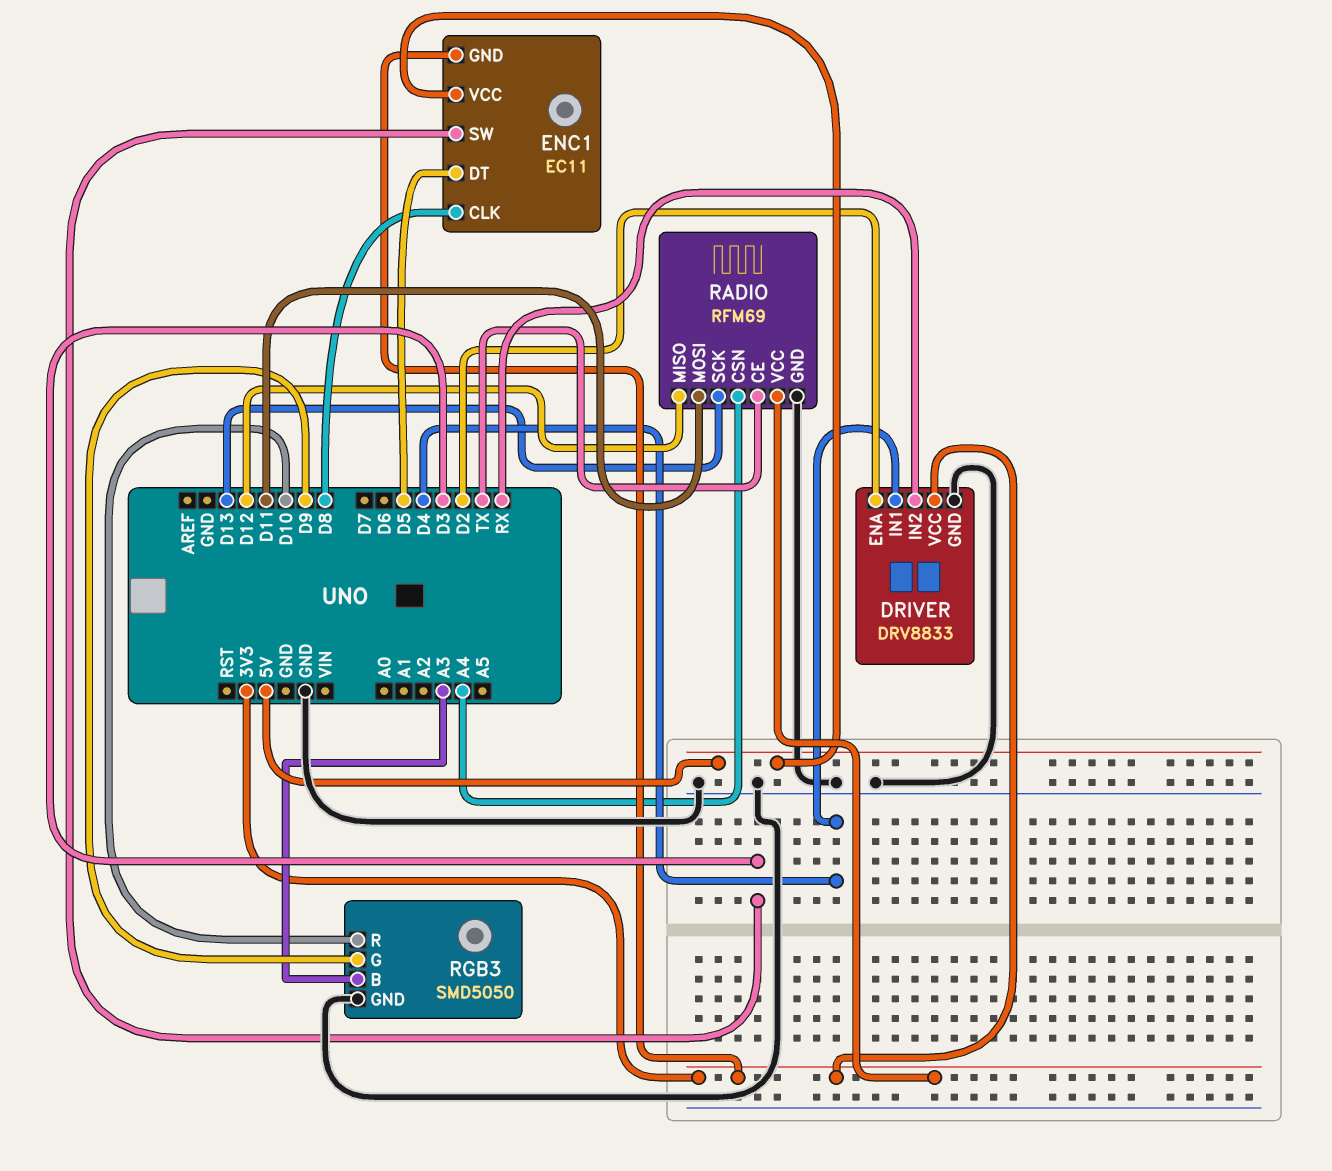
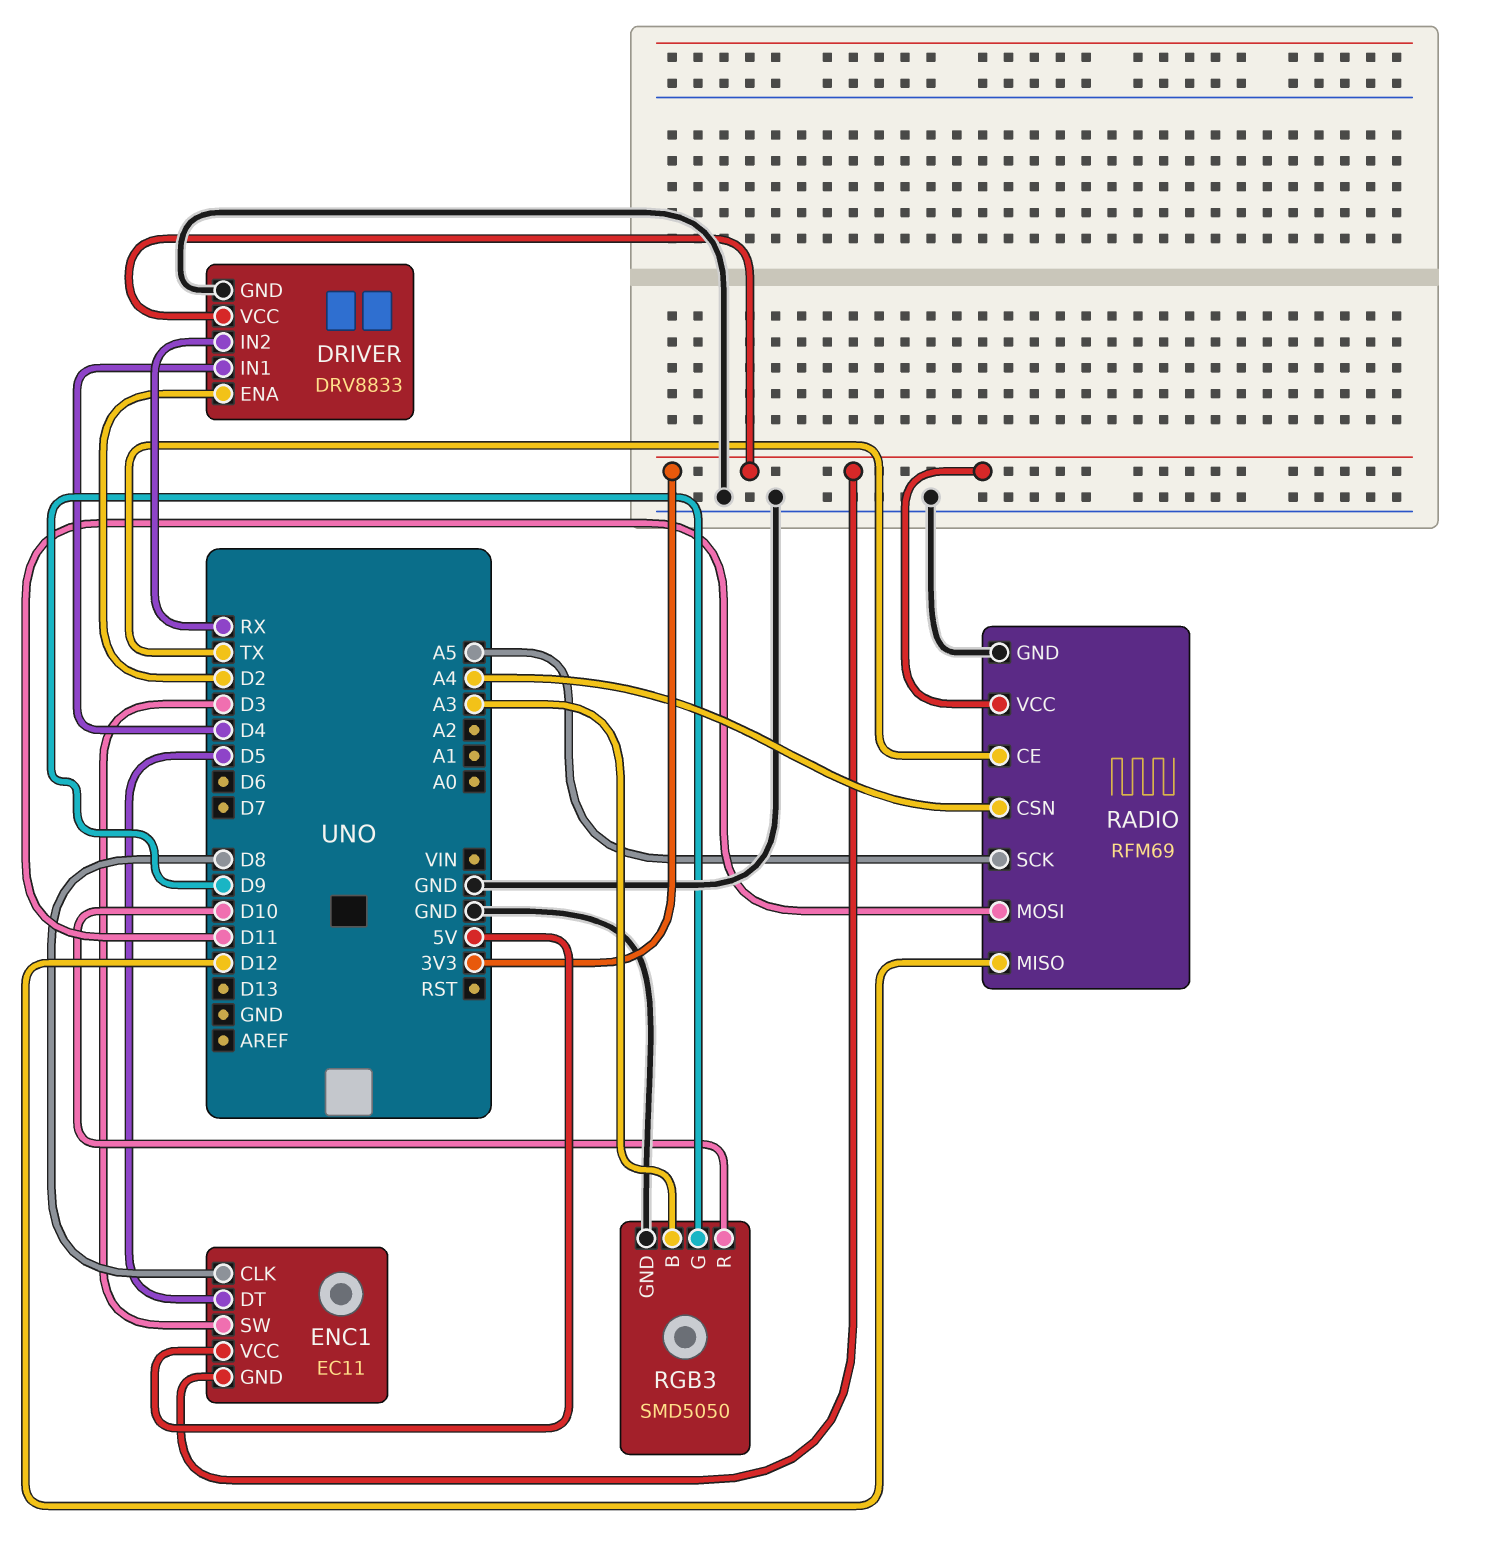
RADIO pin SCK: D13 -> A5

